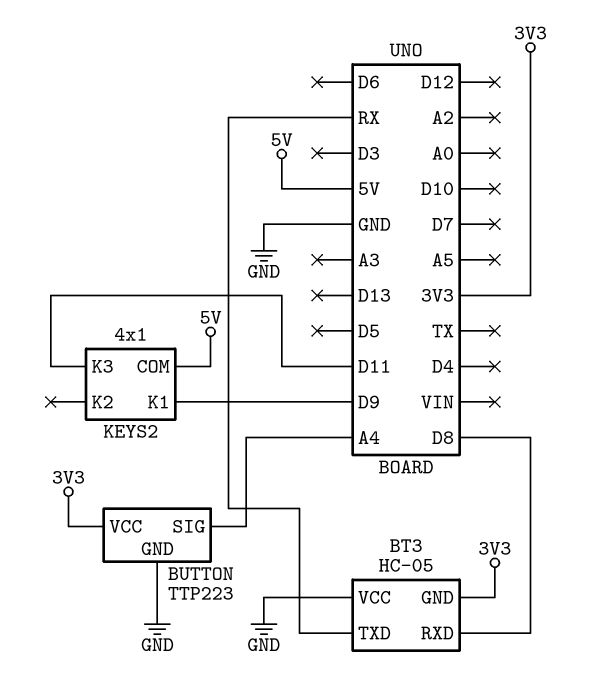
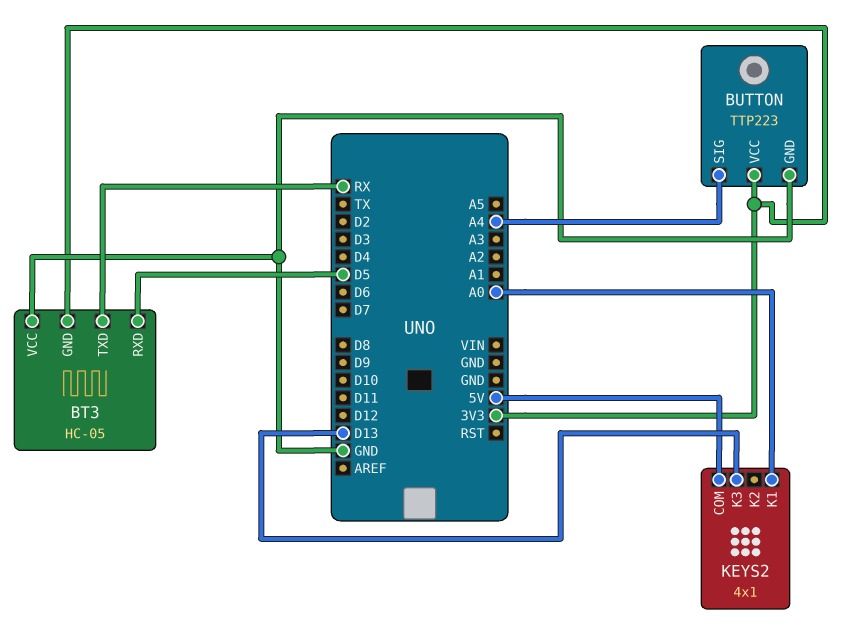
BT3 pin RXD: D8 -> D5
KEYS2 pin K1: D9 -> A0
KEYS2 pin K3: D11 -> D13

